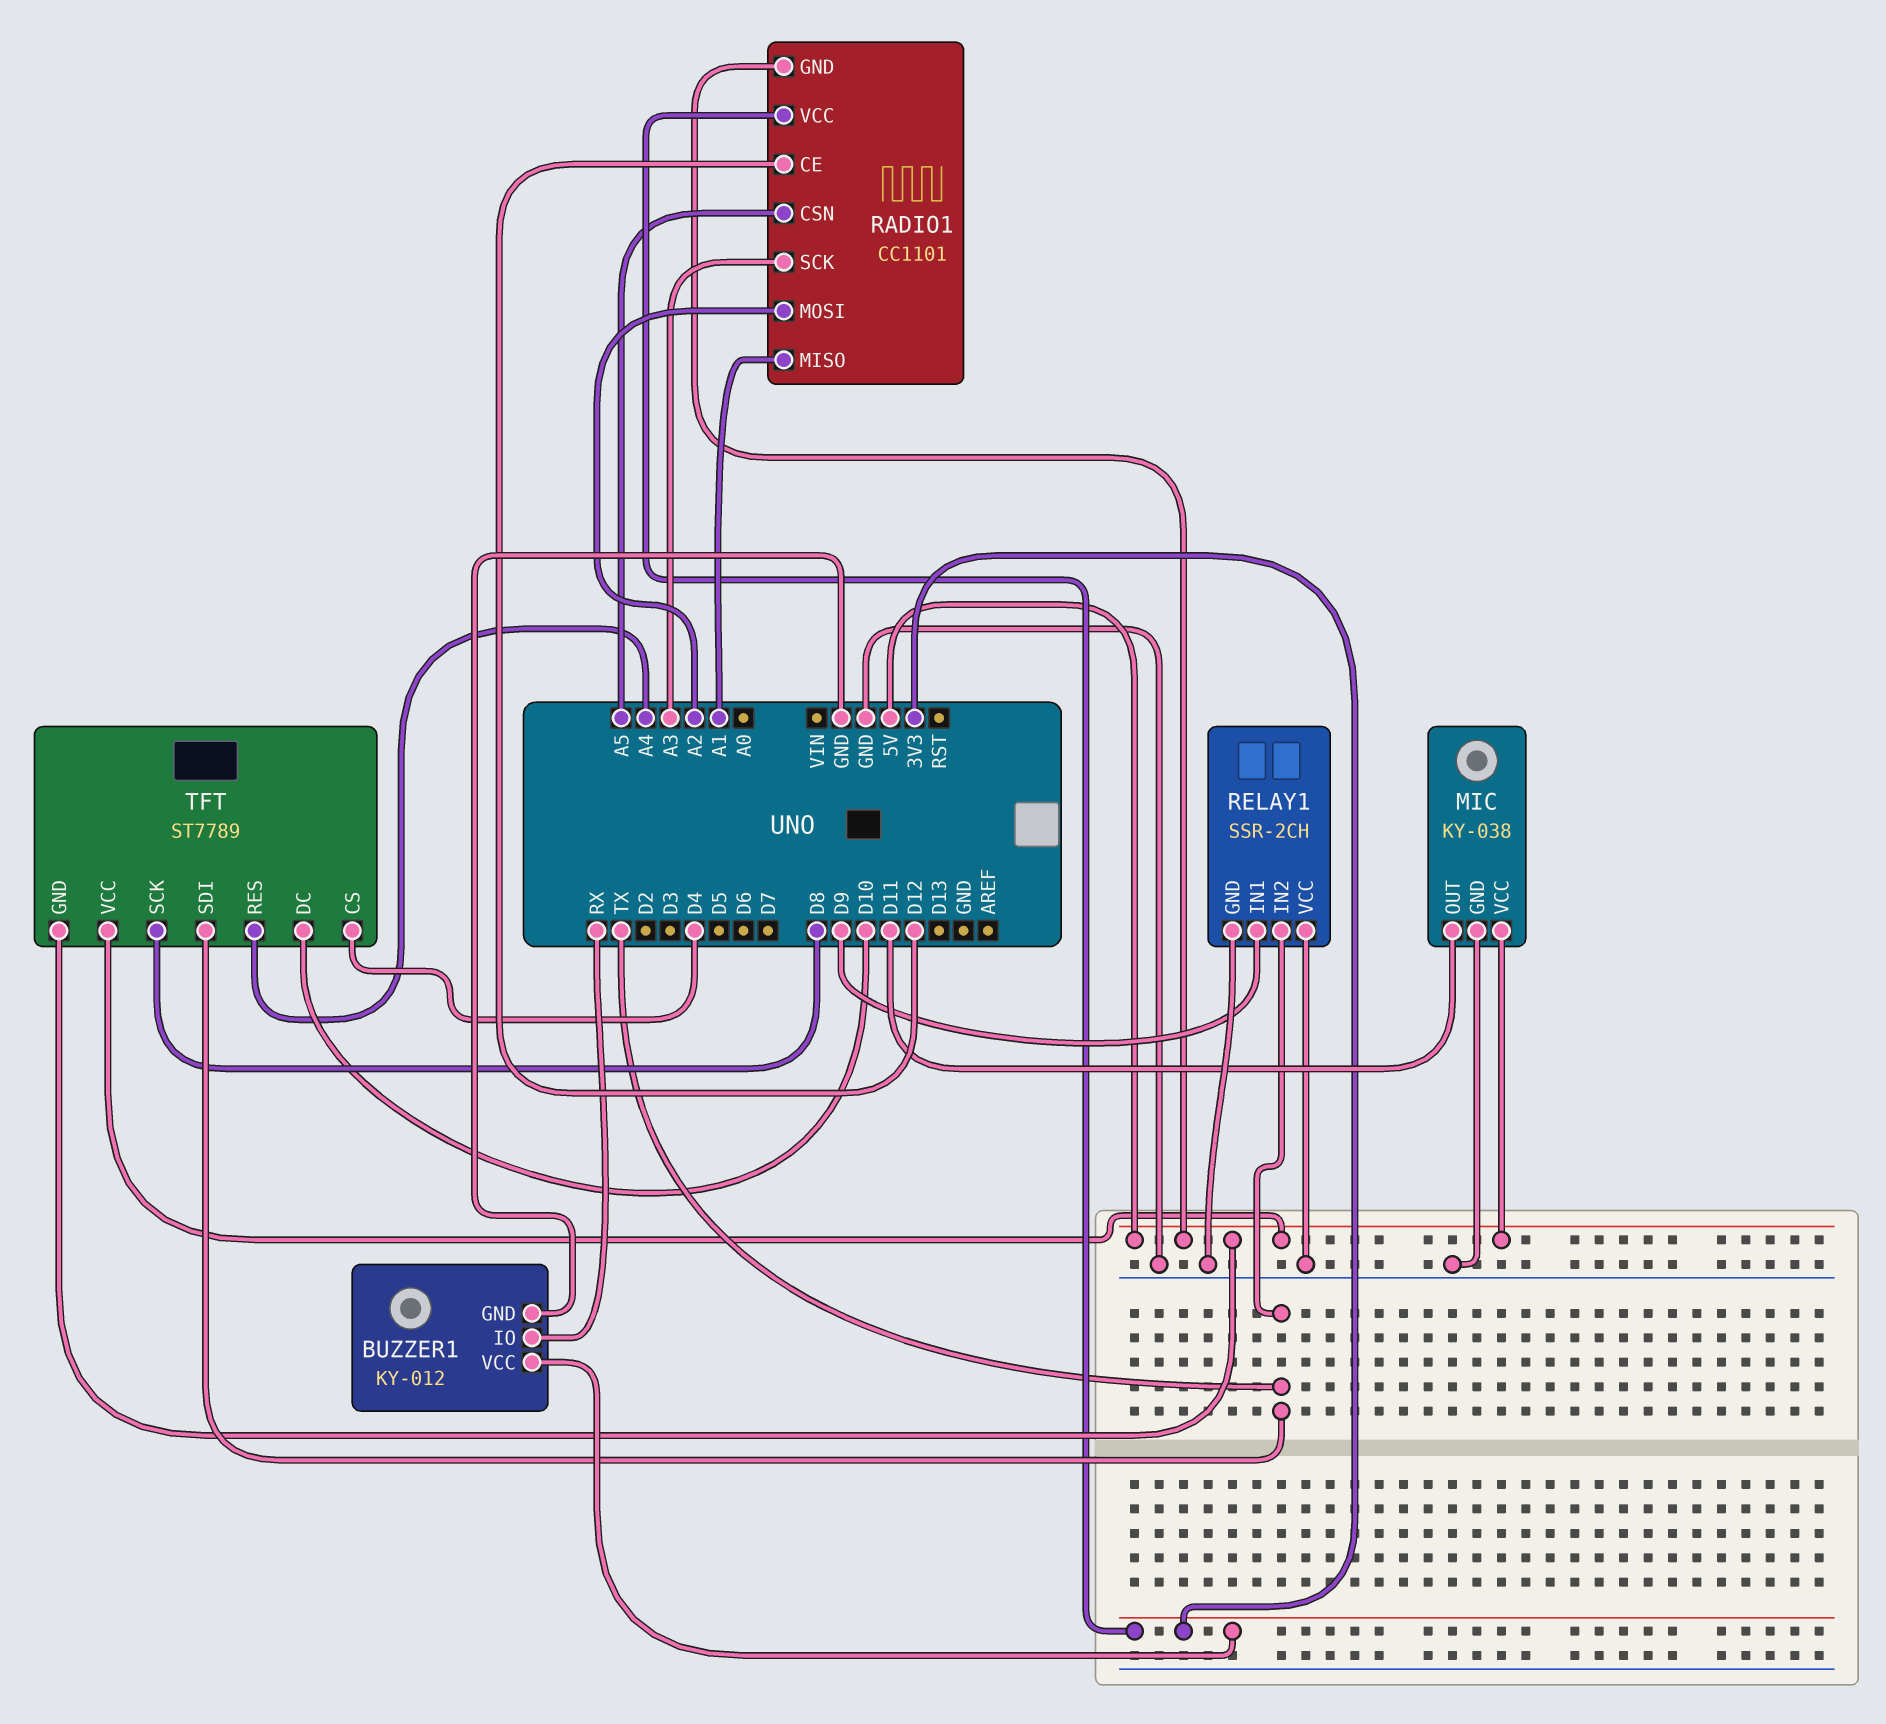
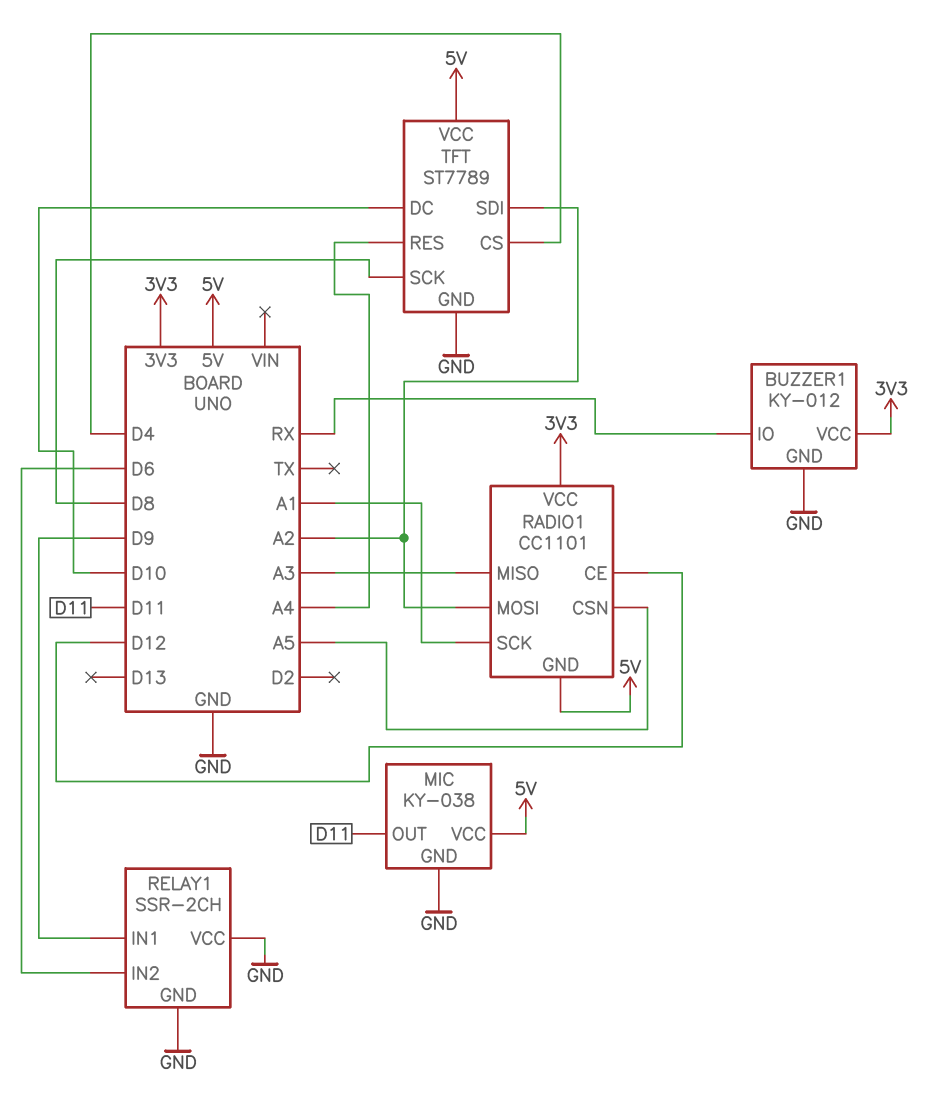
RADIO1 pin MISO: A1 -> A3
RADIO1 pin SCK: A3 -> A1
RELAY1 pin IN2: TX -> D6
TFT pin GND: 5V -> GND
TFT pin SDI: TX -> A2

